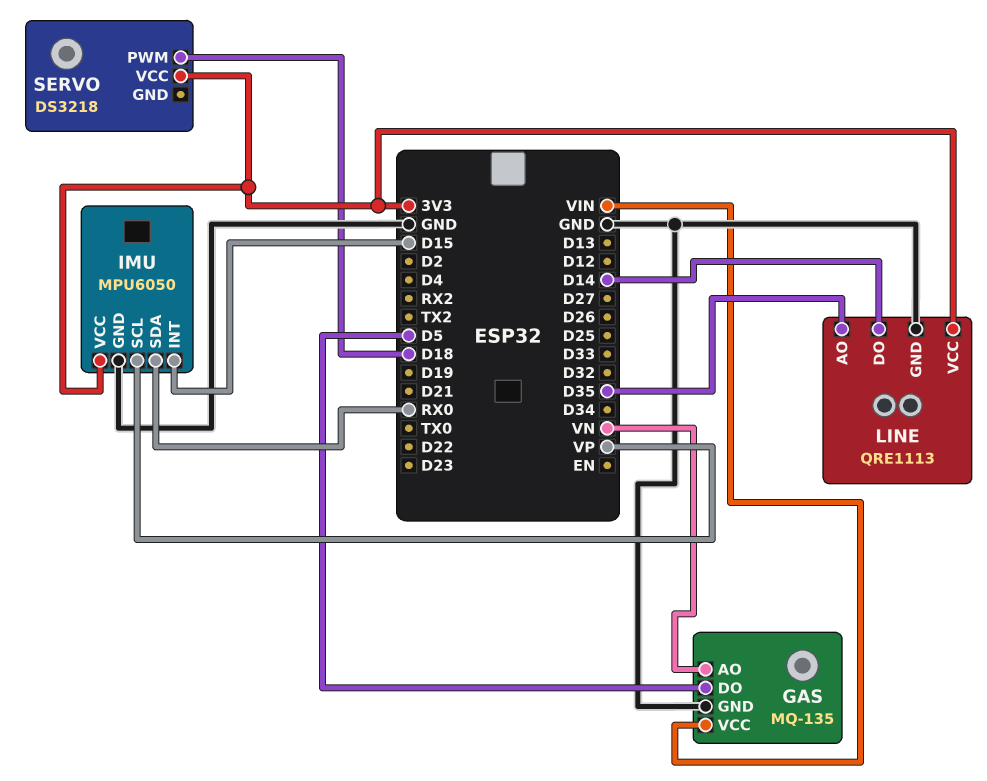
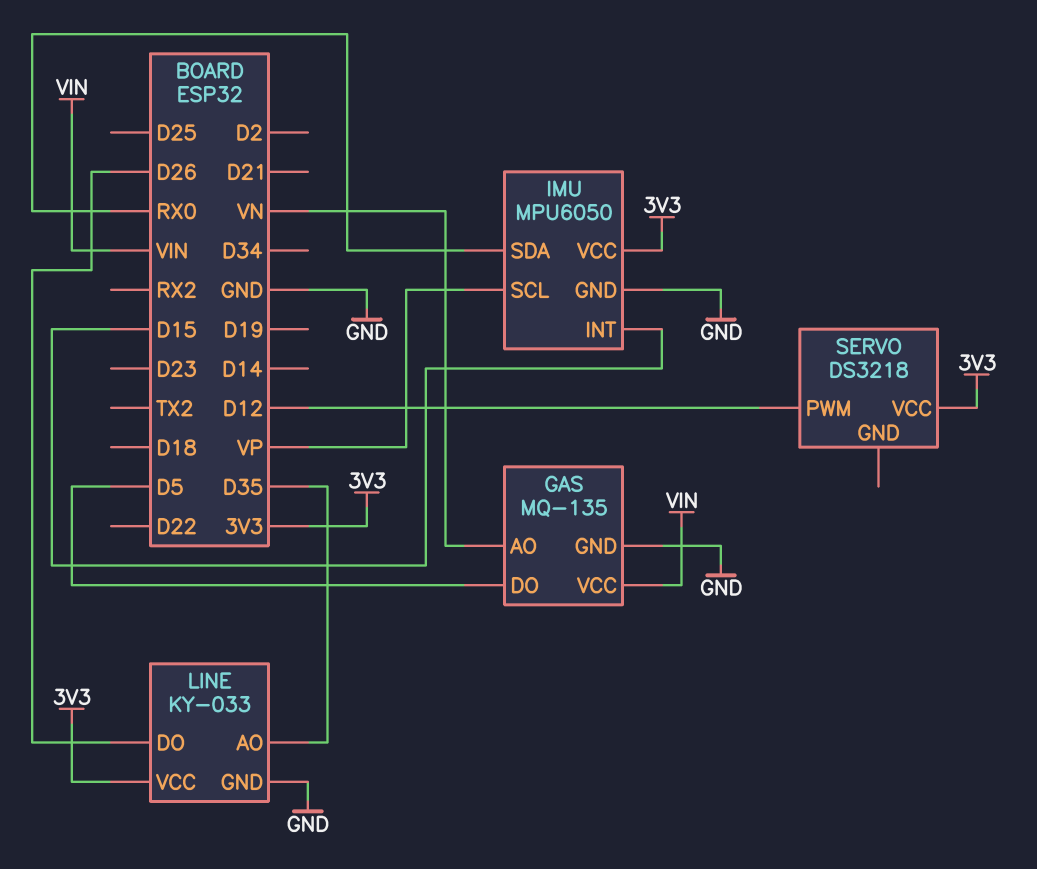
LINE: QRE1113 -> KY-033
LINE pin DO: D14 -> D26
SERVO pin PWM: D18 -> D12

